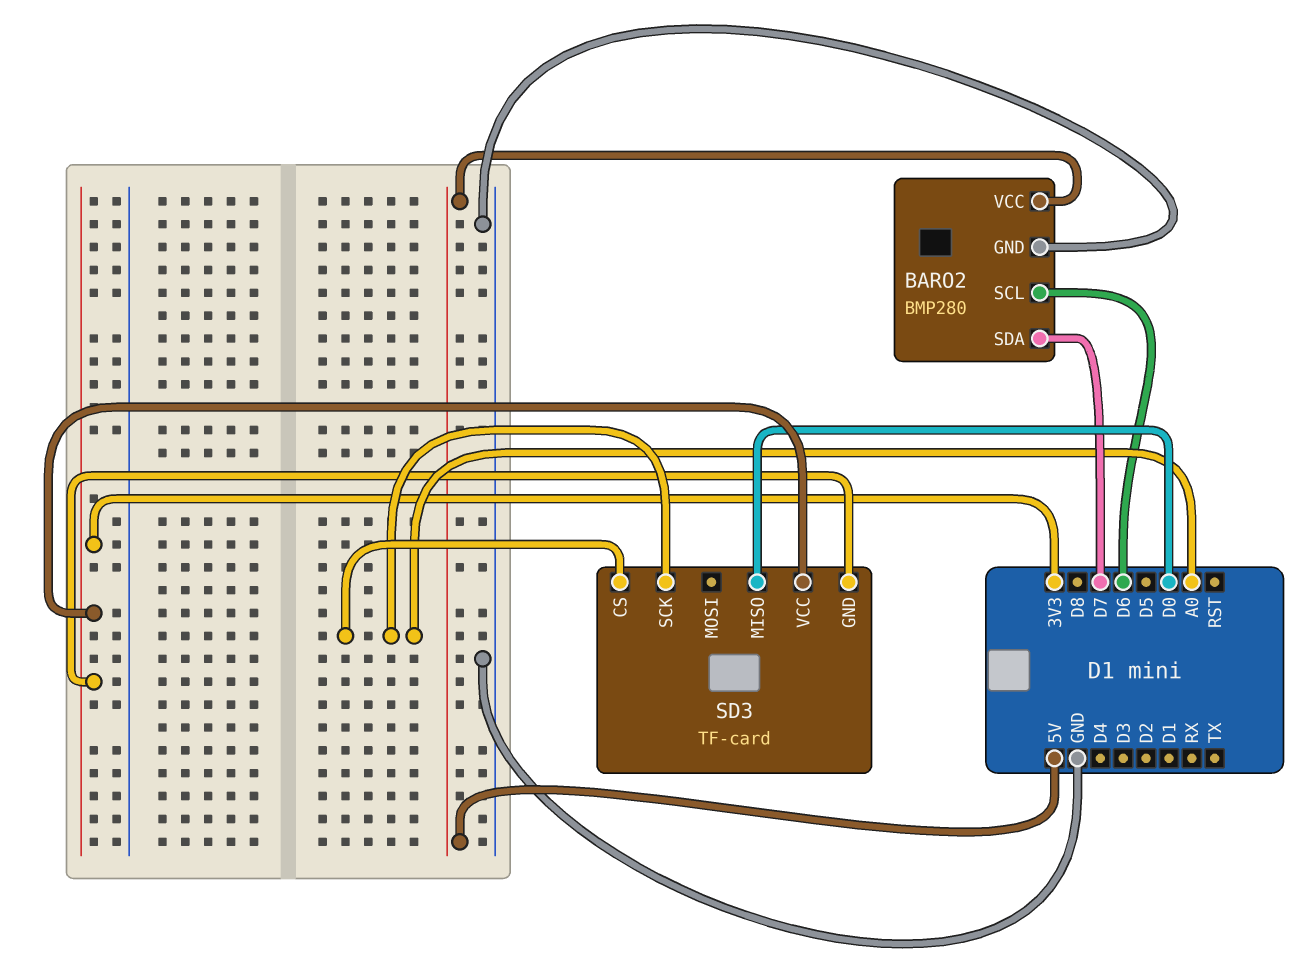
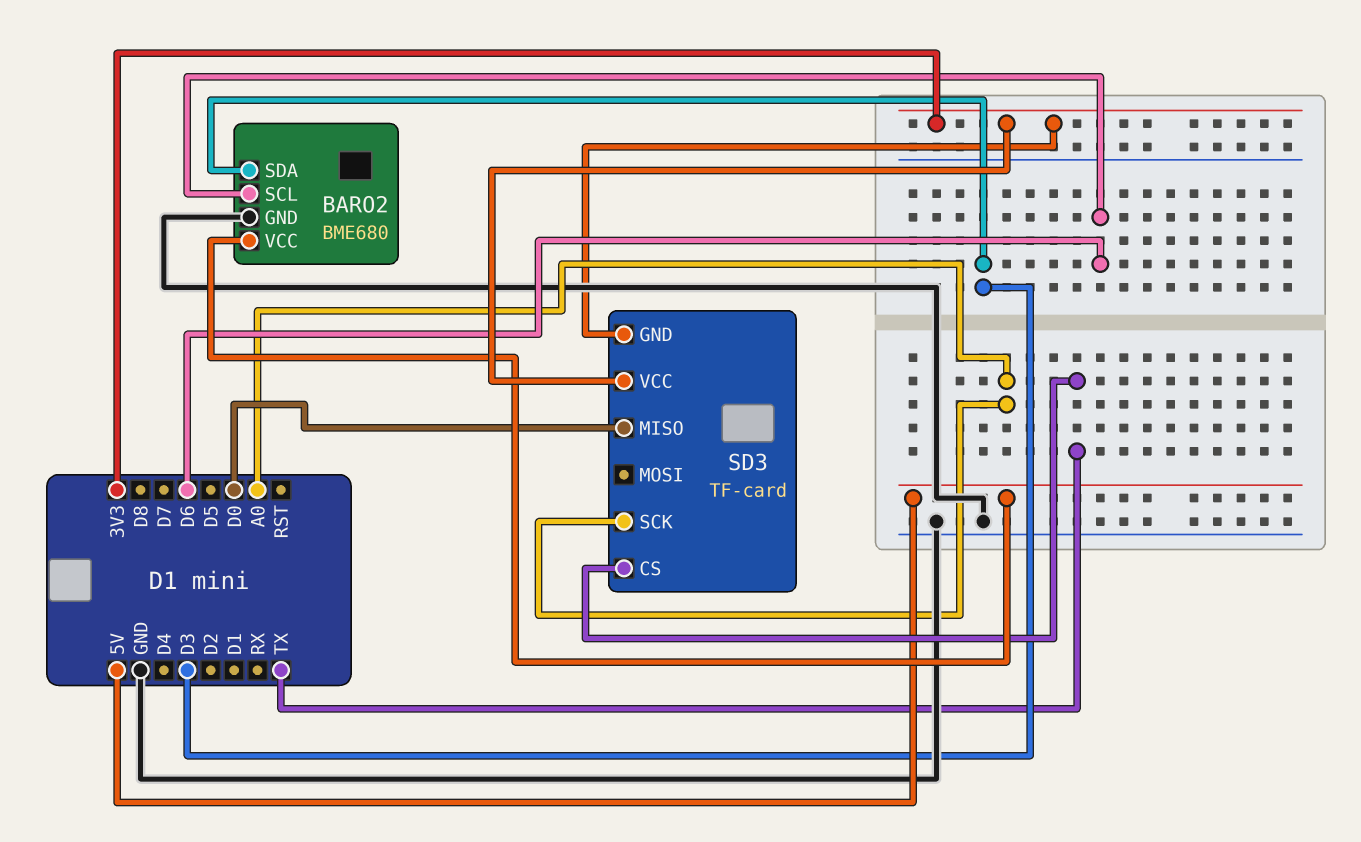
BARO2: BMP280 -> BME680
BARO2 pin SDA: D7 -> D3
SD3 pin CS: A0 -> TX

